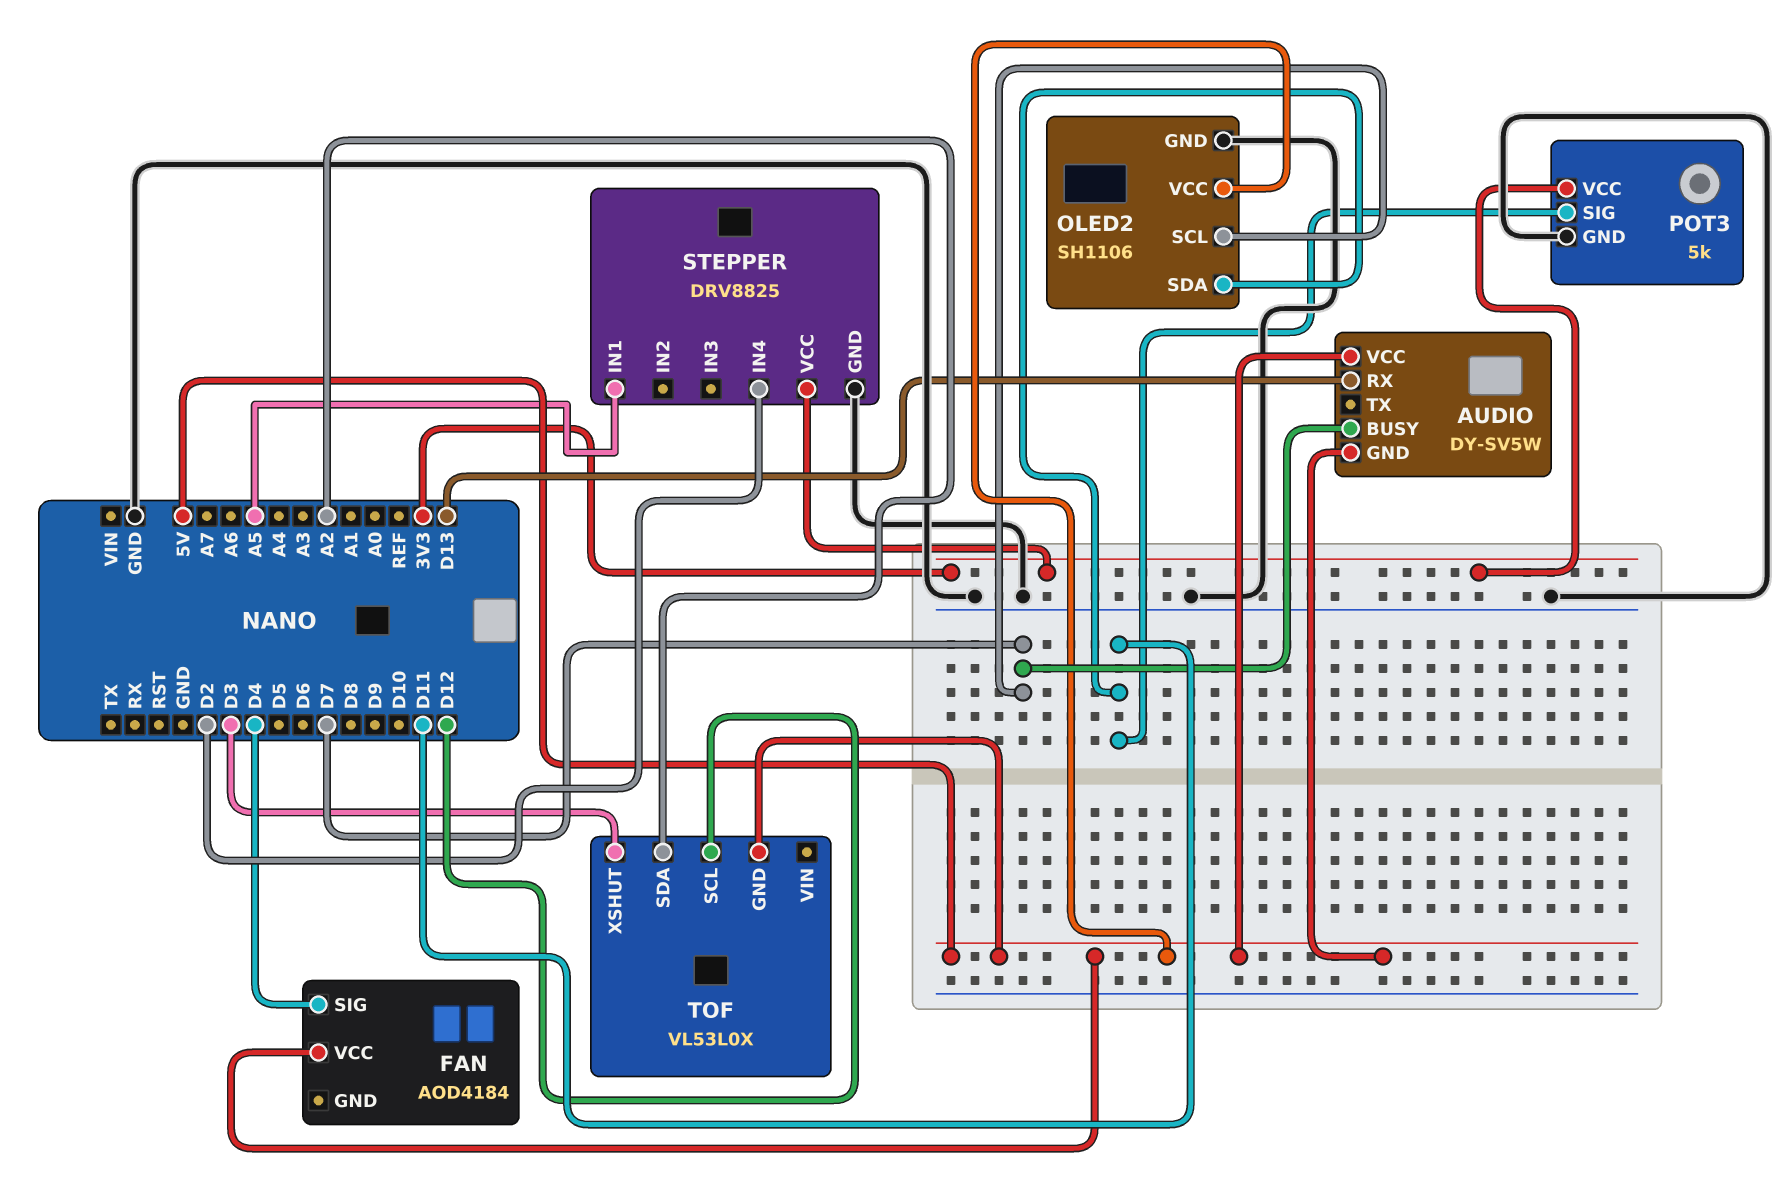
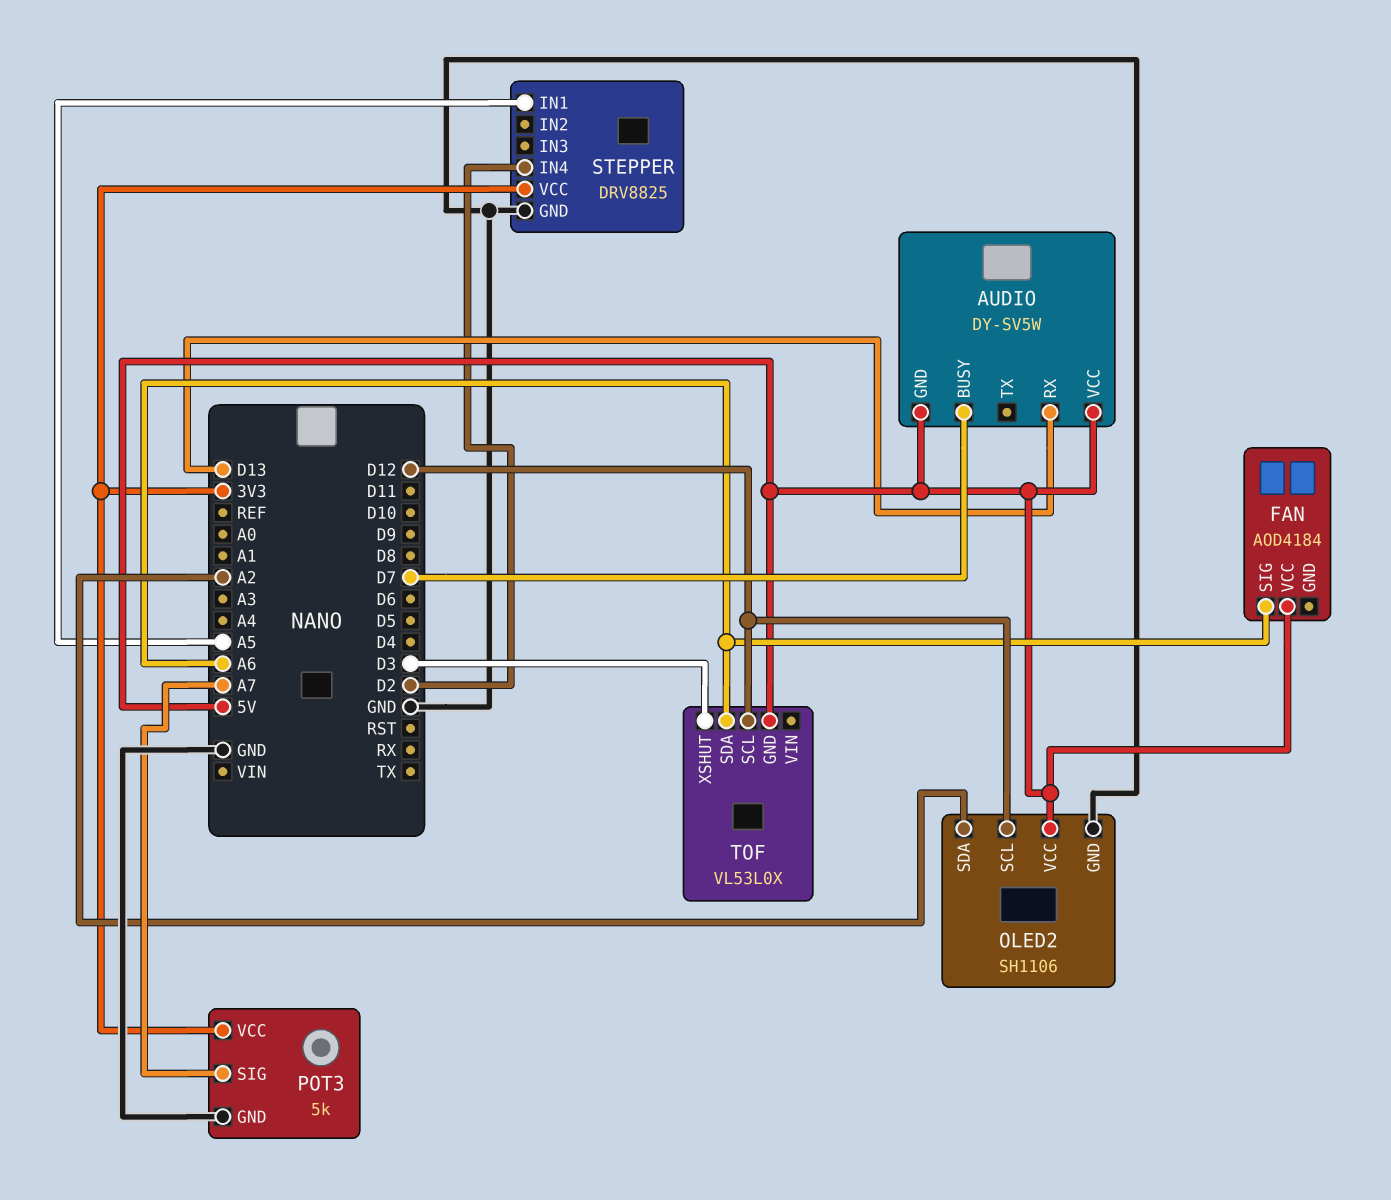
FAN pin SIG: D4 -> A6
OLED2 pin SCL: D7 -> D12
OLED2 pin SDA: D11 -> A2
POT3 pin SIG: D11 -> A7
TOF pin SDA: A2 -> A6

